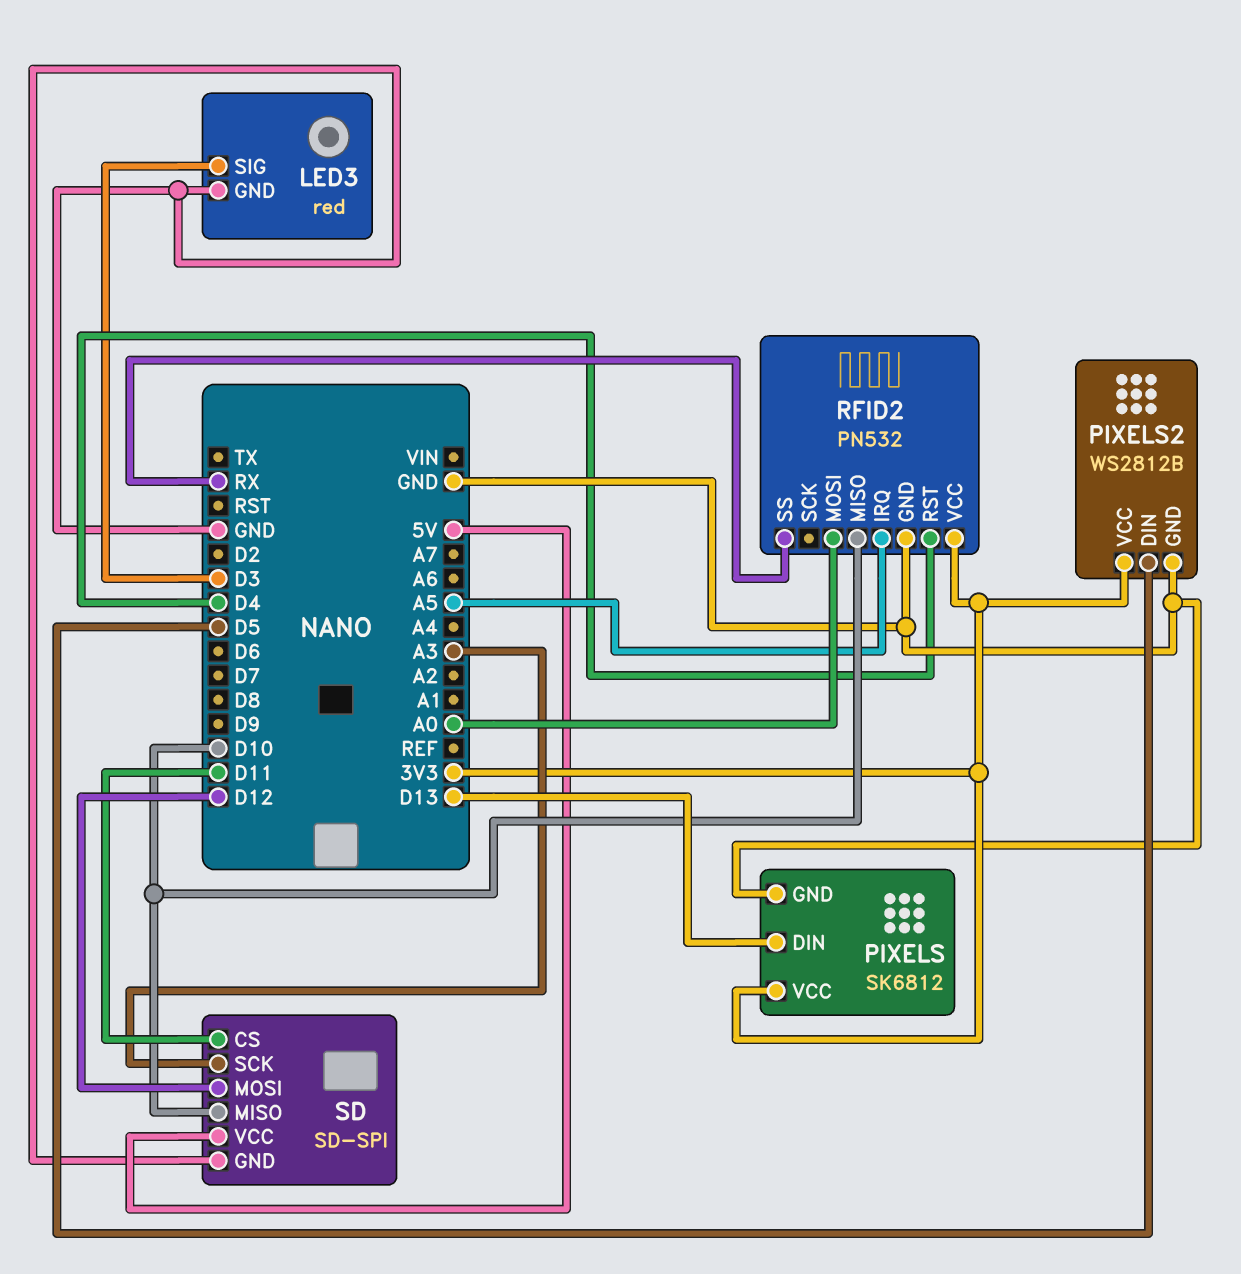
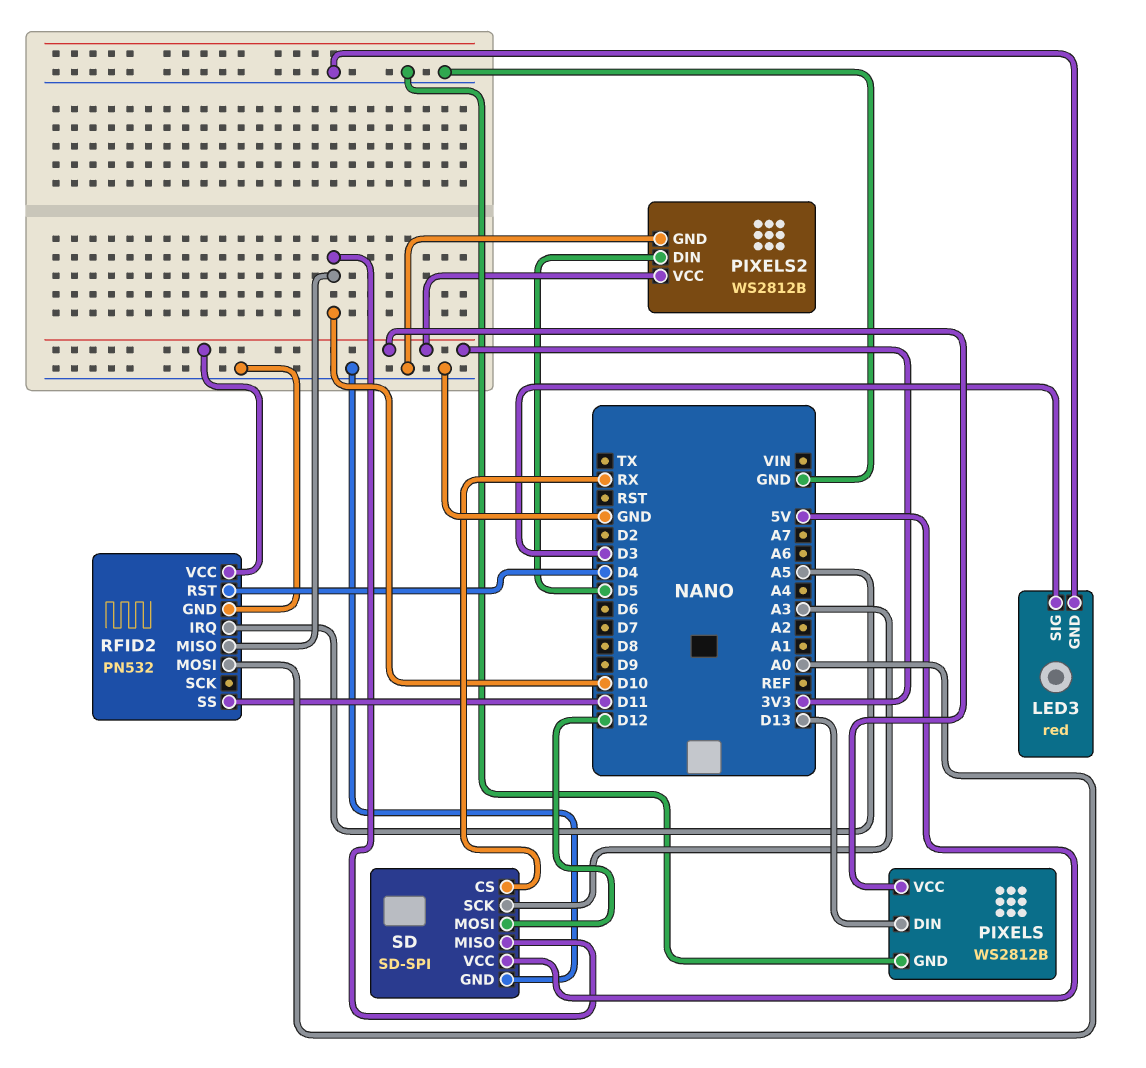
PIXELS: SK6812 -> WS2812B
RFID2 pin SS: RX -> D11
SD pin CS: D11 -> RX

